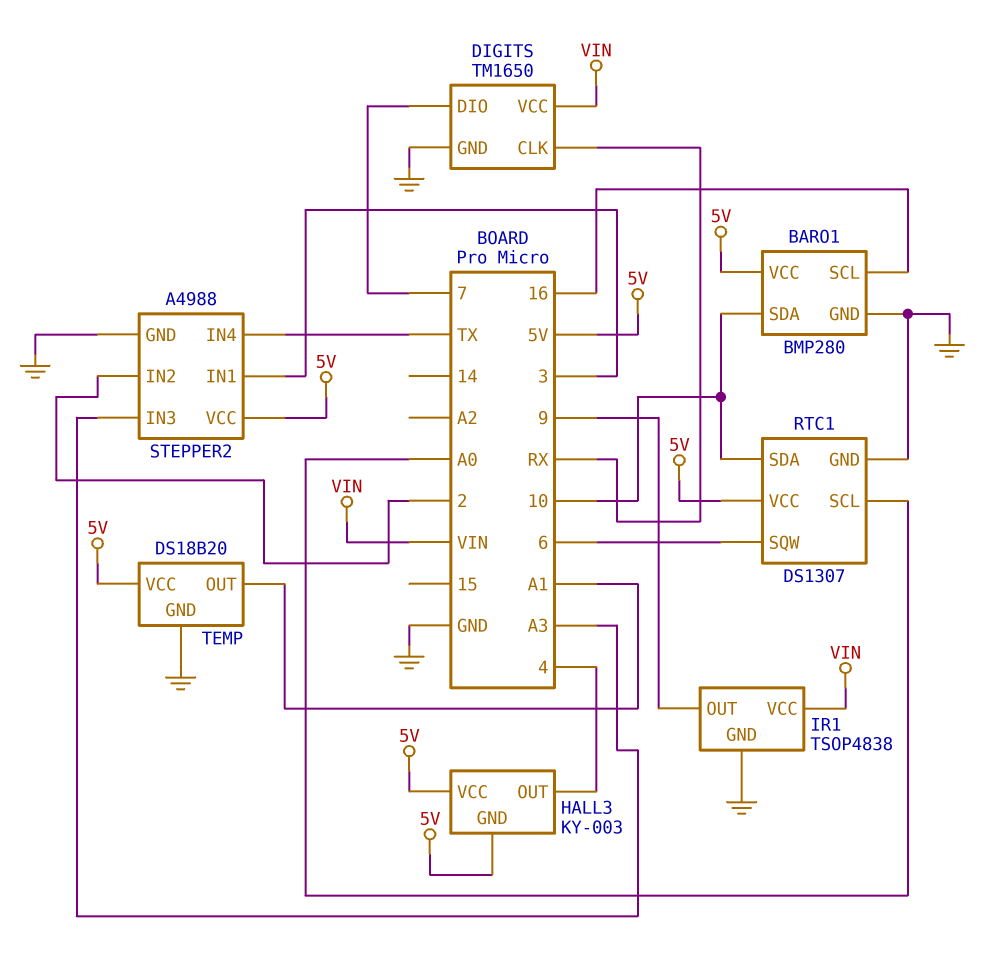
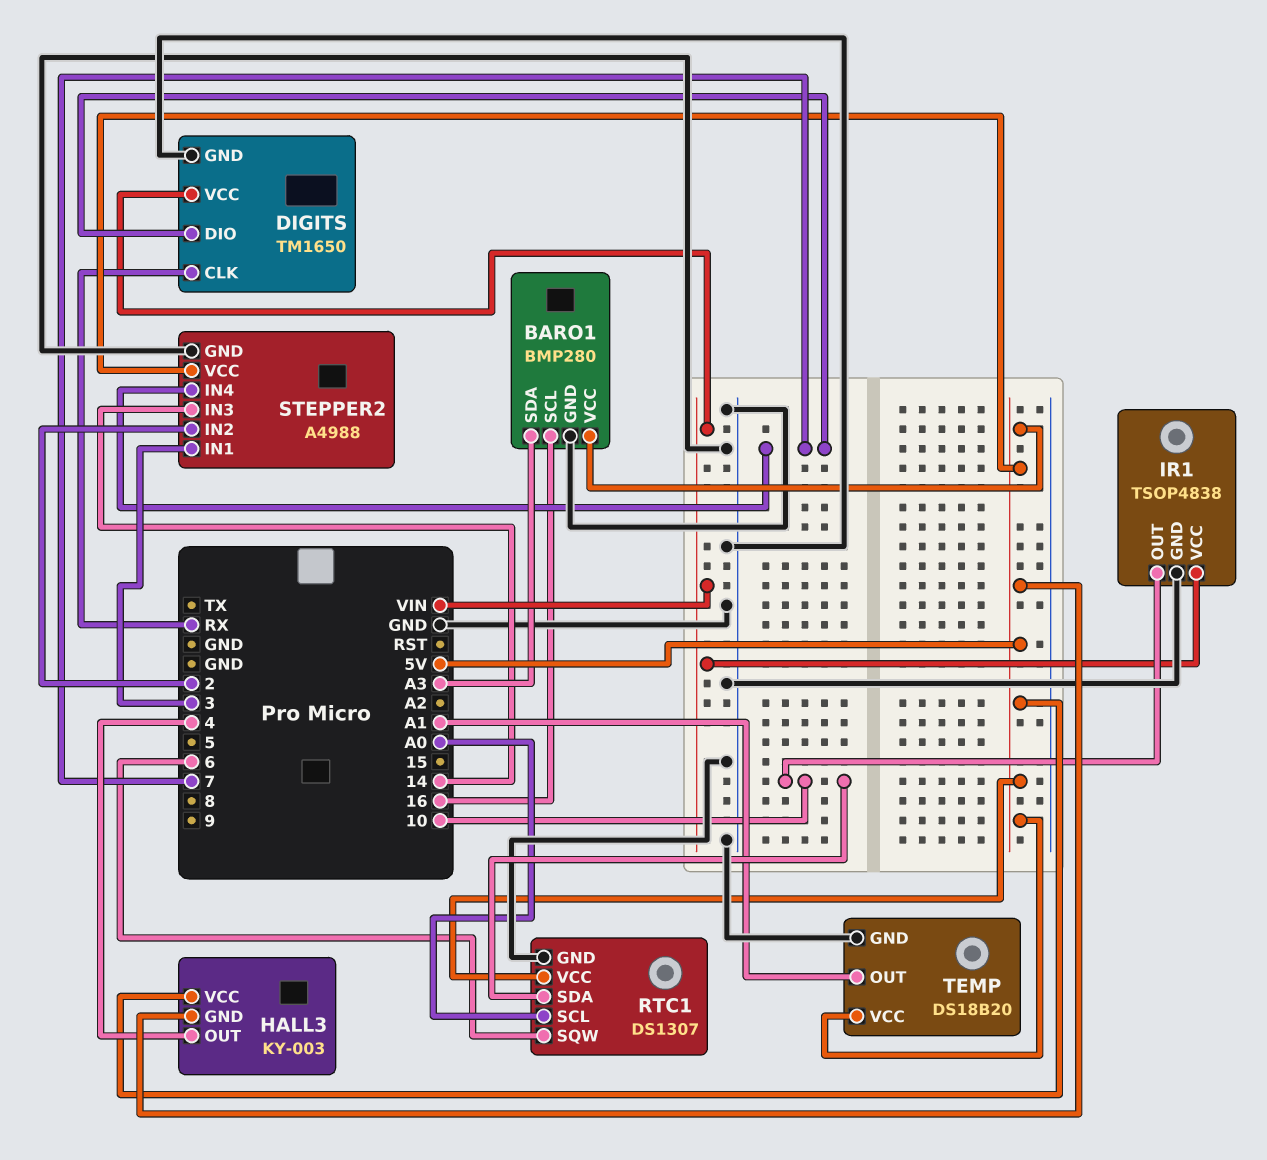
BARO1 pin SDA: 10 -> A3
IR1 pin OUT: 9 -> 10
STEPPER2 pin IN3: A3 -> 14
STEPPER2 pin IN4: TX -> 7

